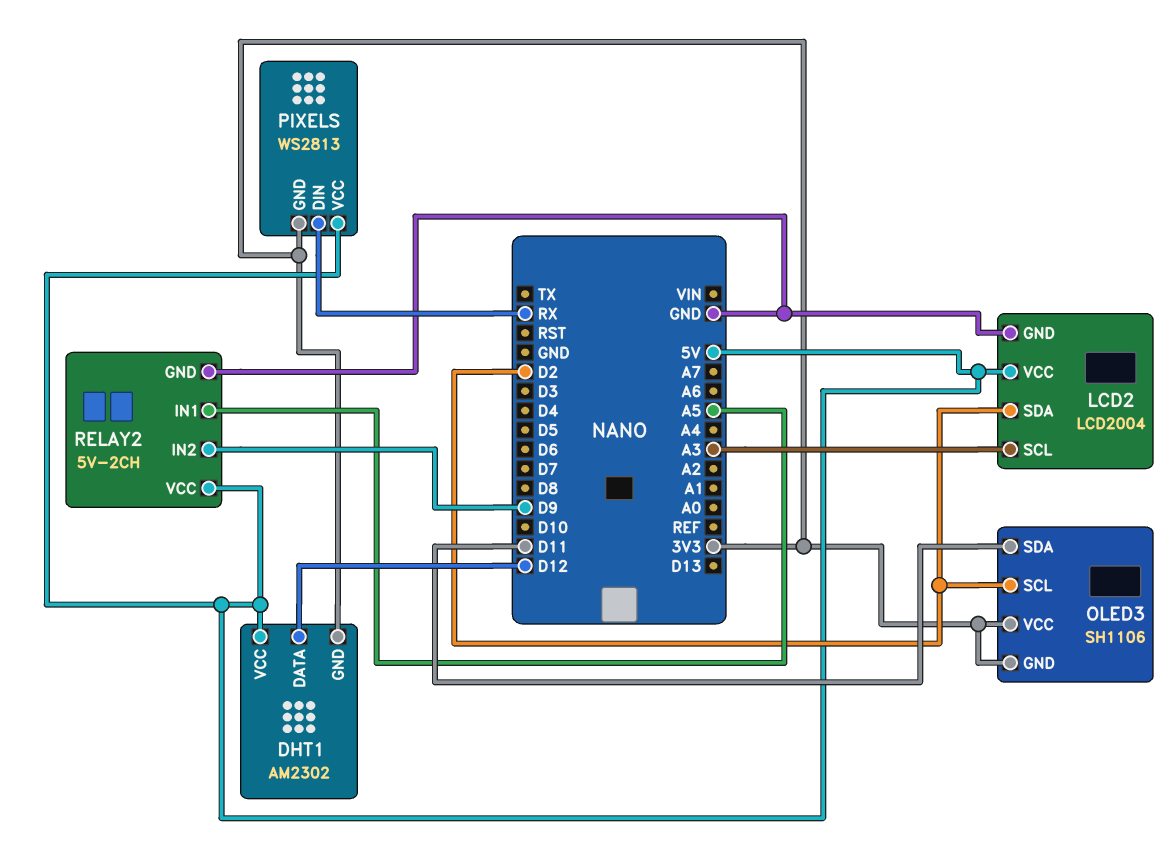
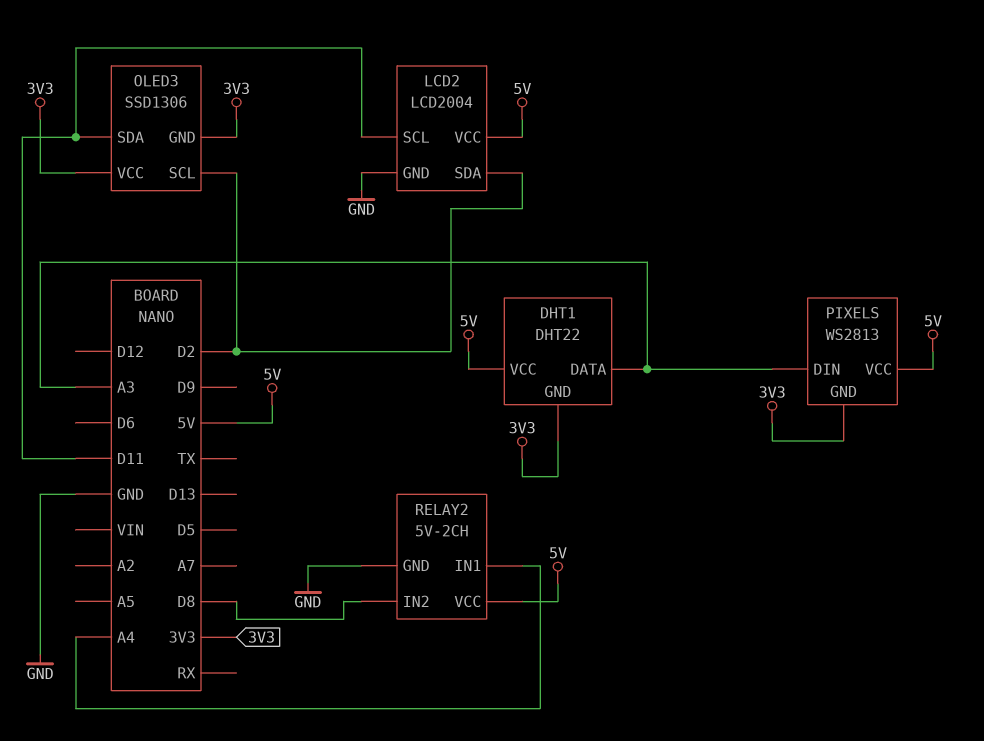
DHT1: AM2302 -> DHT22
DHT1 pin DATA: D12 -> A3
LCD2 pin SCL: A3 -> D11
OLED3: SH1106 -> SSD1306
PIXELS pin DIN: RX -> A3
RELAY2 pin IN1: A5 -> A4
RELAY2 pin IN2: D9 -> D8

